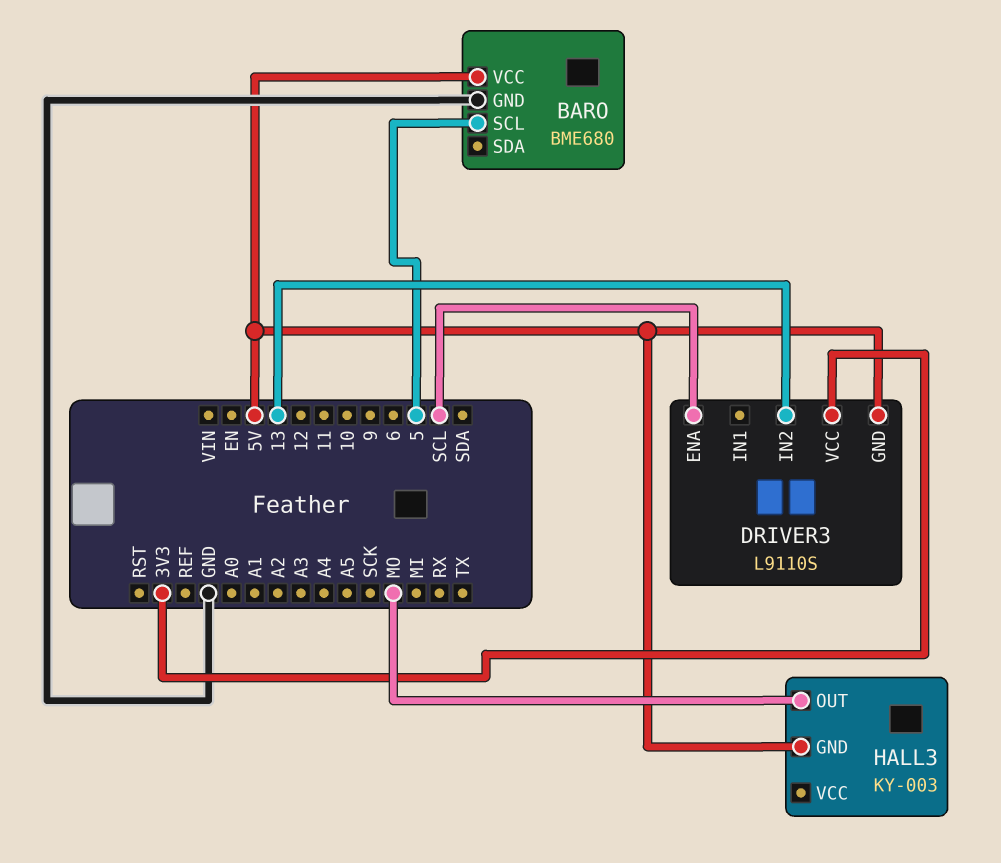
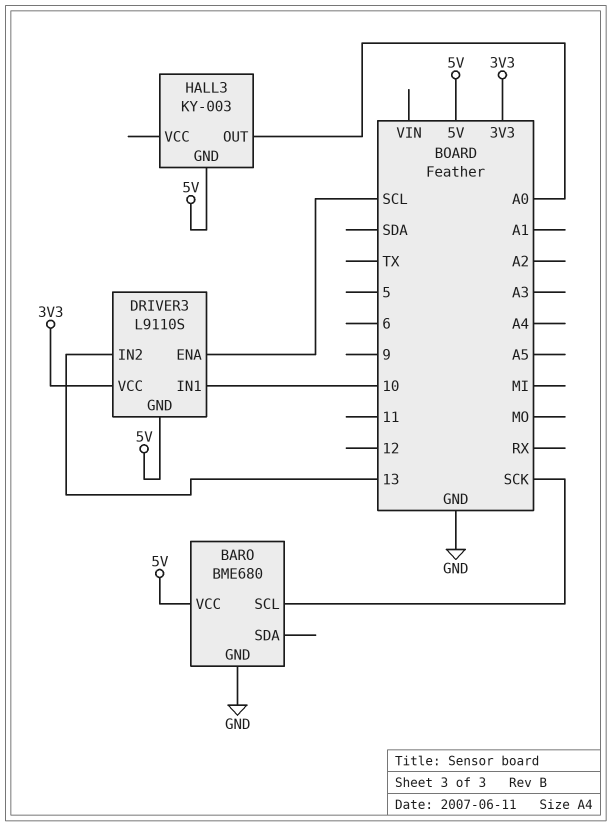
BARO pin SCL: 5 -> SCK
DRIVER3 pin IN1: none -> 10
HALL3 pin OUT: MO -> A0

